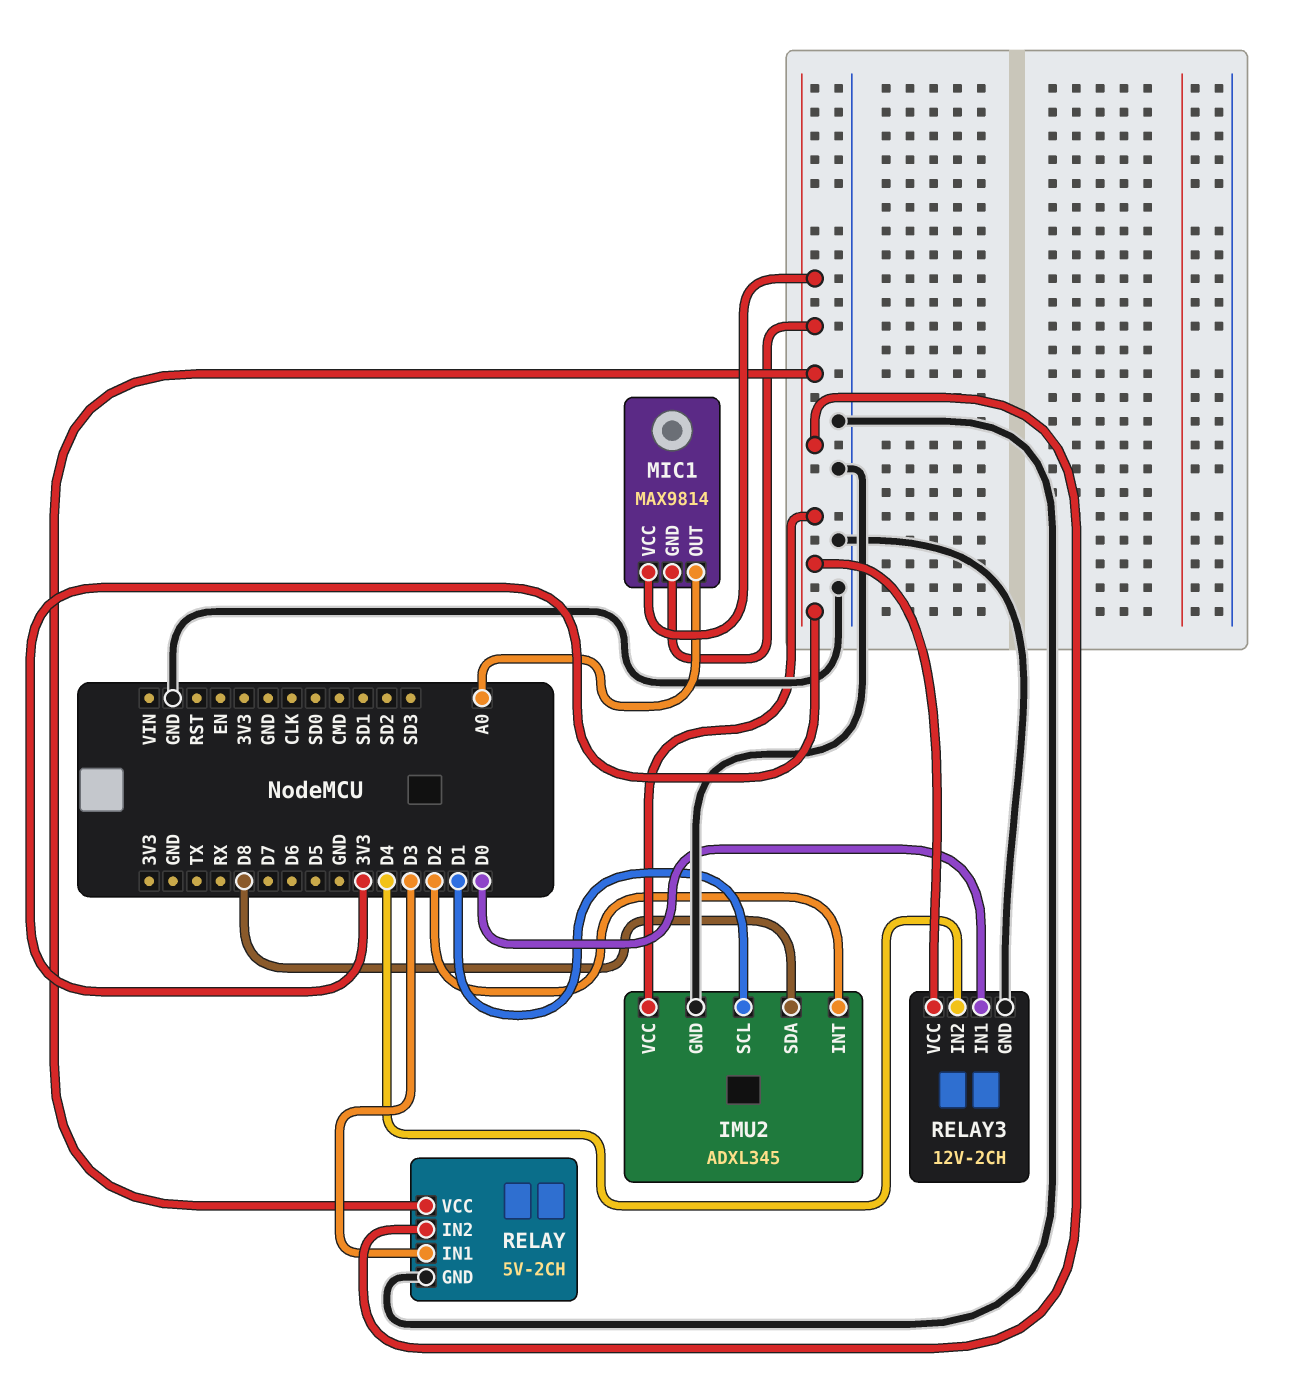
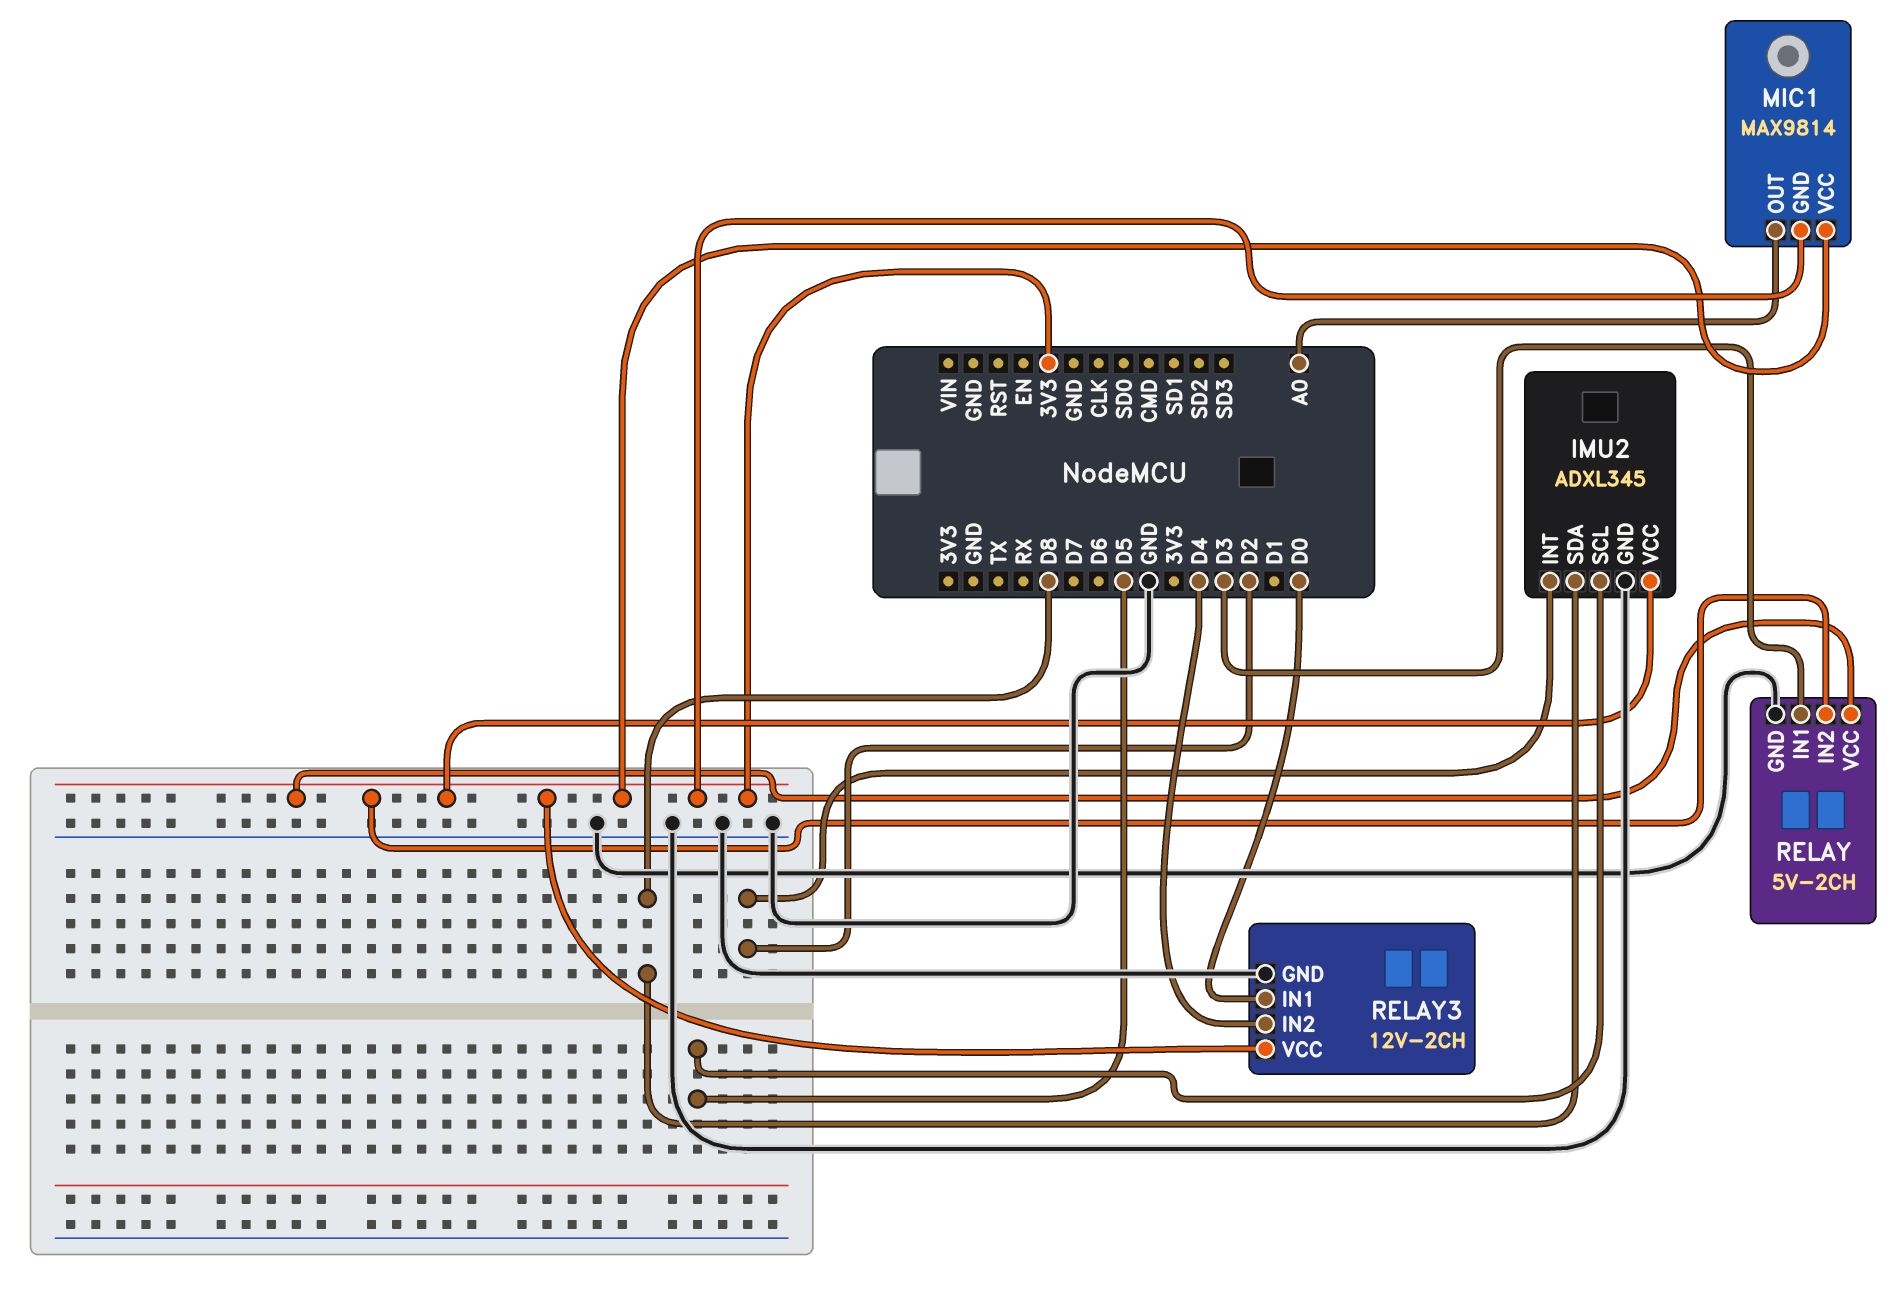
IMU2 pin SCL: D1 -> D5

